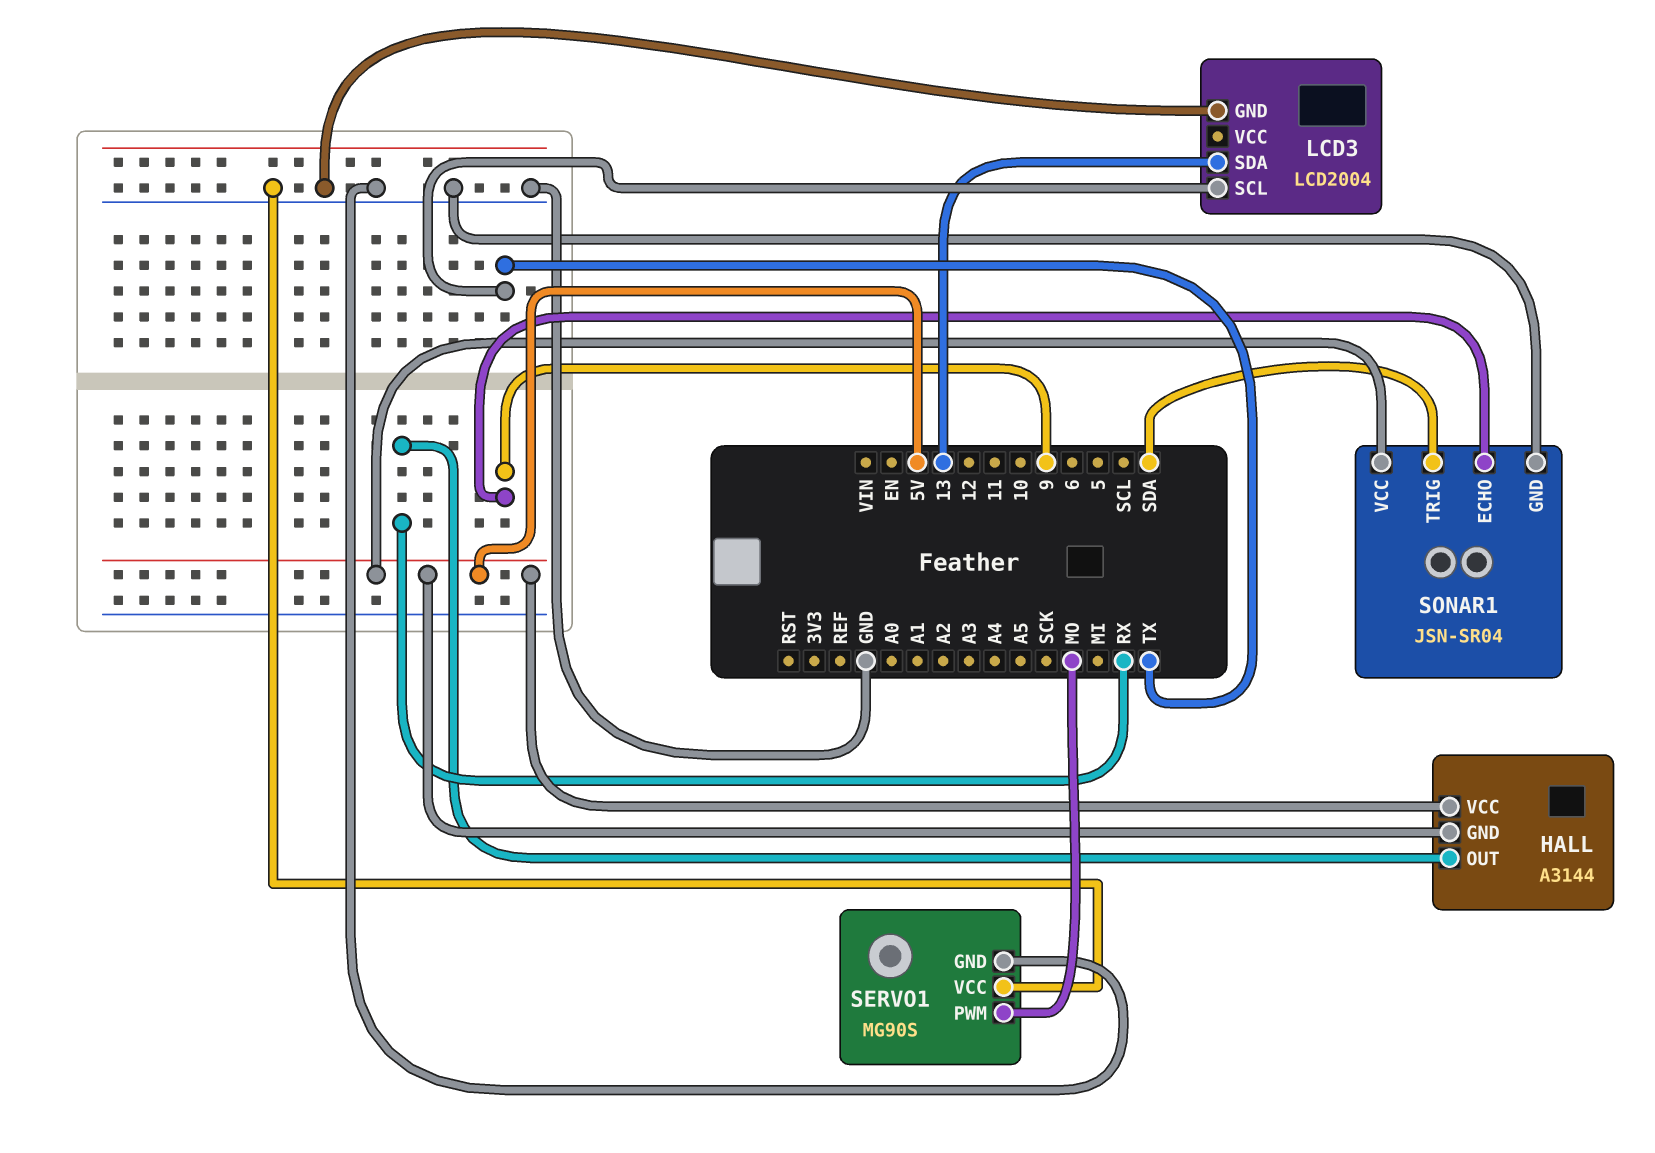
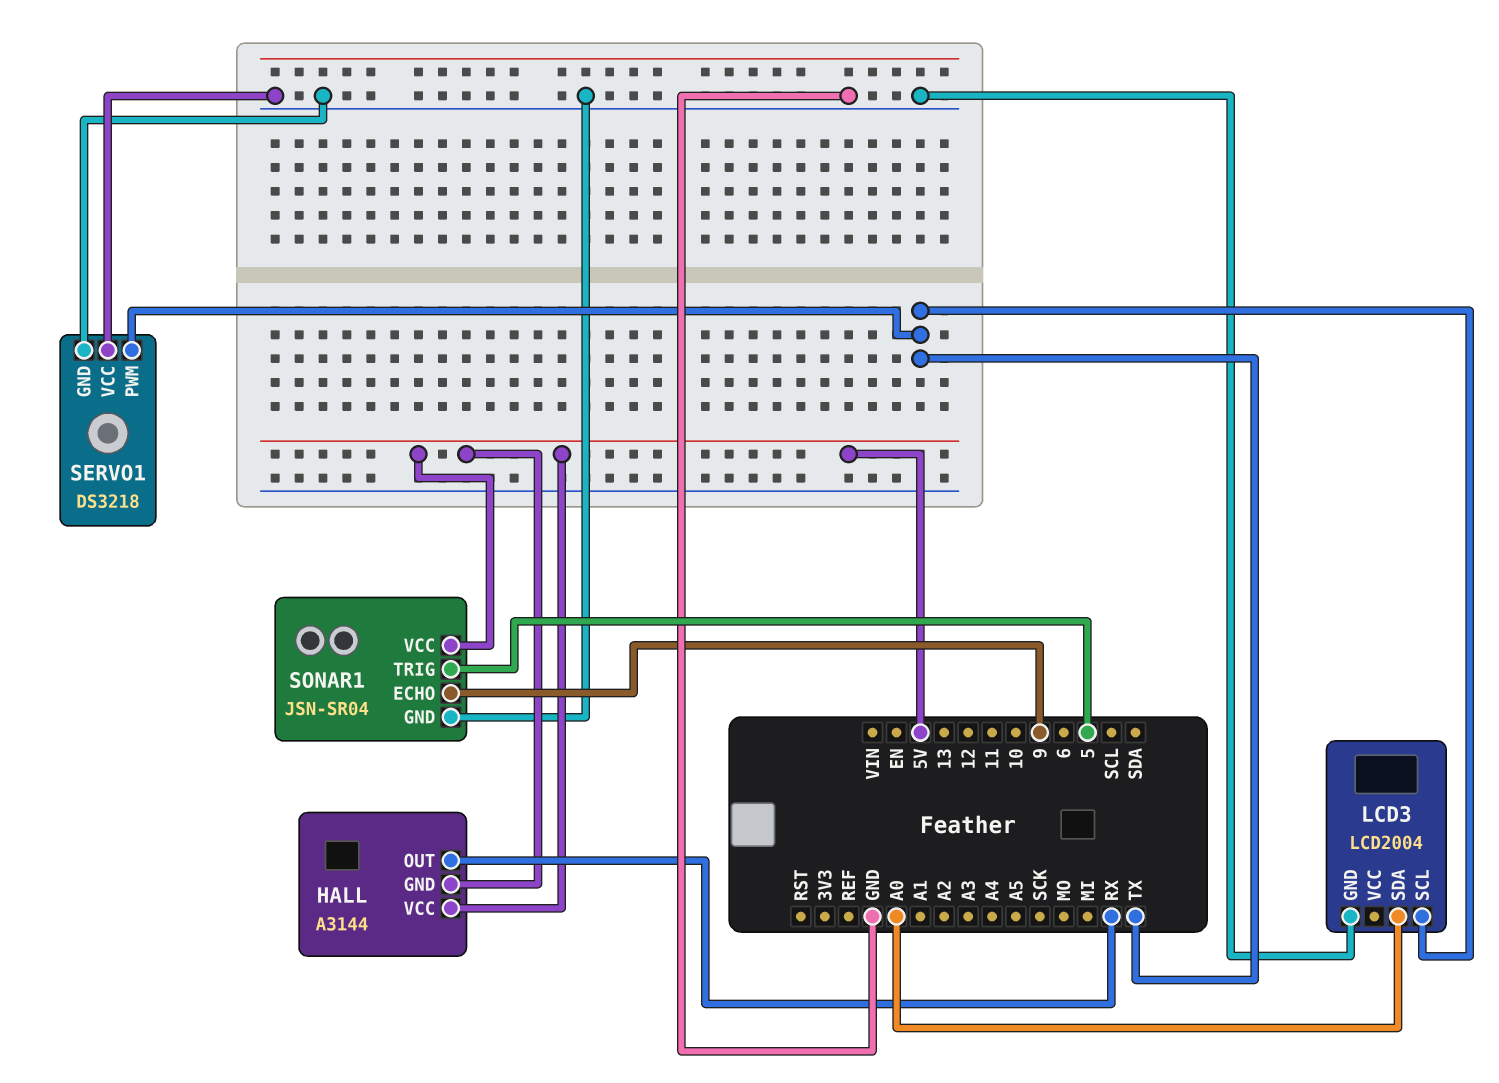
LCD3 pin SDA: 13 -> A0
SERVO1: MG90S -> DS3218
SERVO1 pin PWM: MO -> TX
SONAR1 pin TRIG: SDA -> 5

